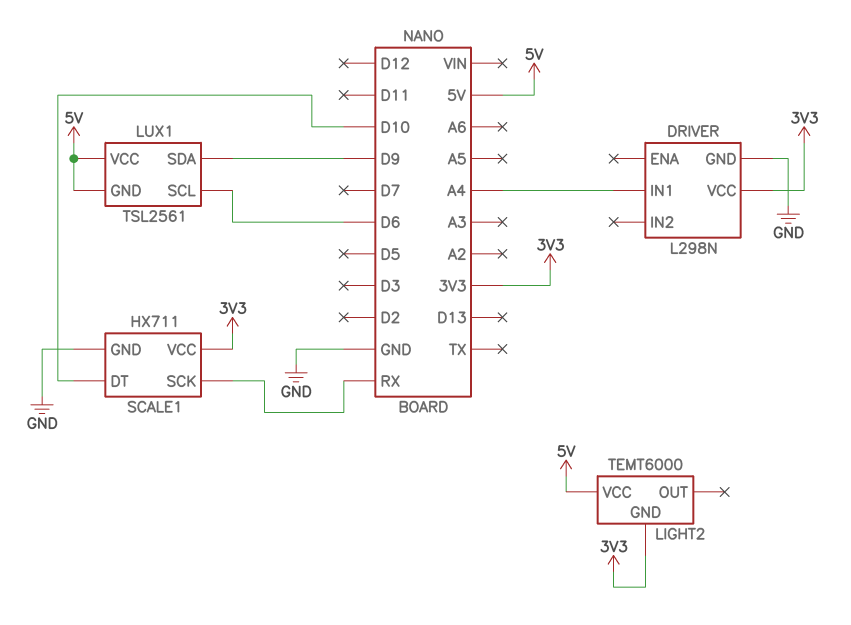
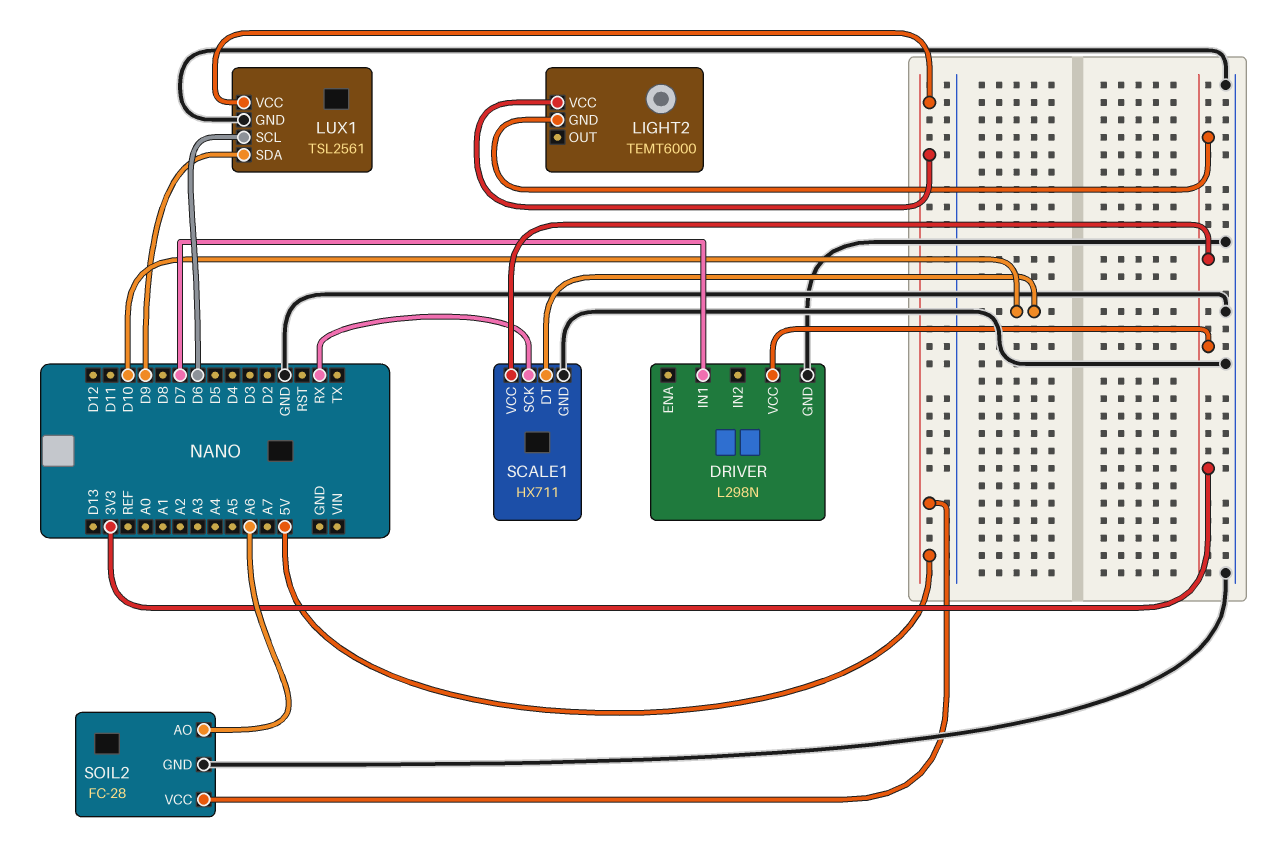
DRIVER pin IN1: A4 -> D7
LUX1 pin GND: 5V -> GND
SOIL2: none -> FC-28
SOIL2 pin AO: none -> A6
SOIL2 pin GND: none -> GND
SOIL2 pin VCC: none -> 5V

